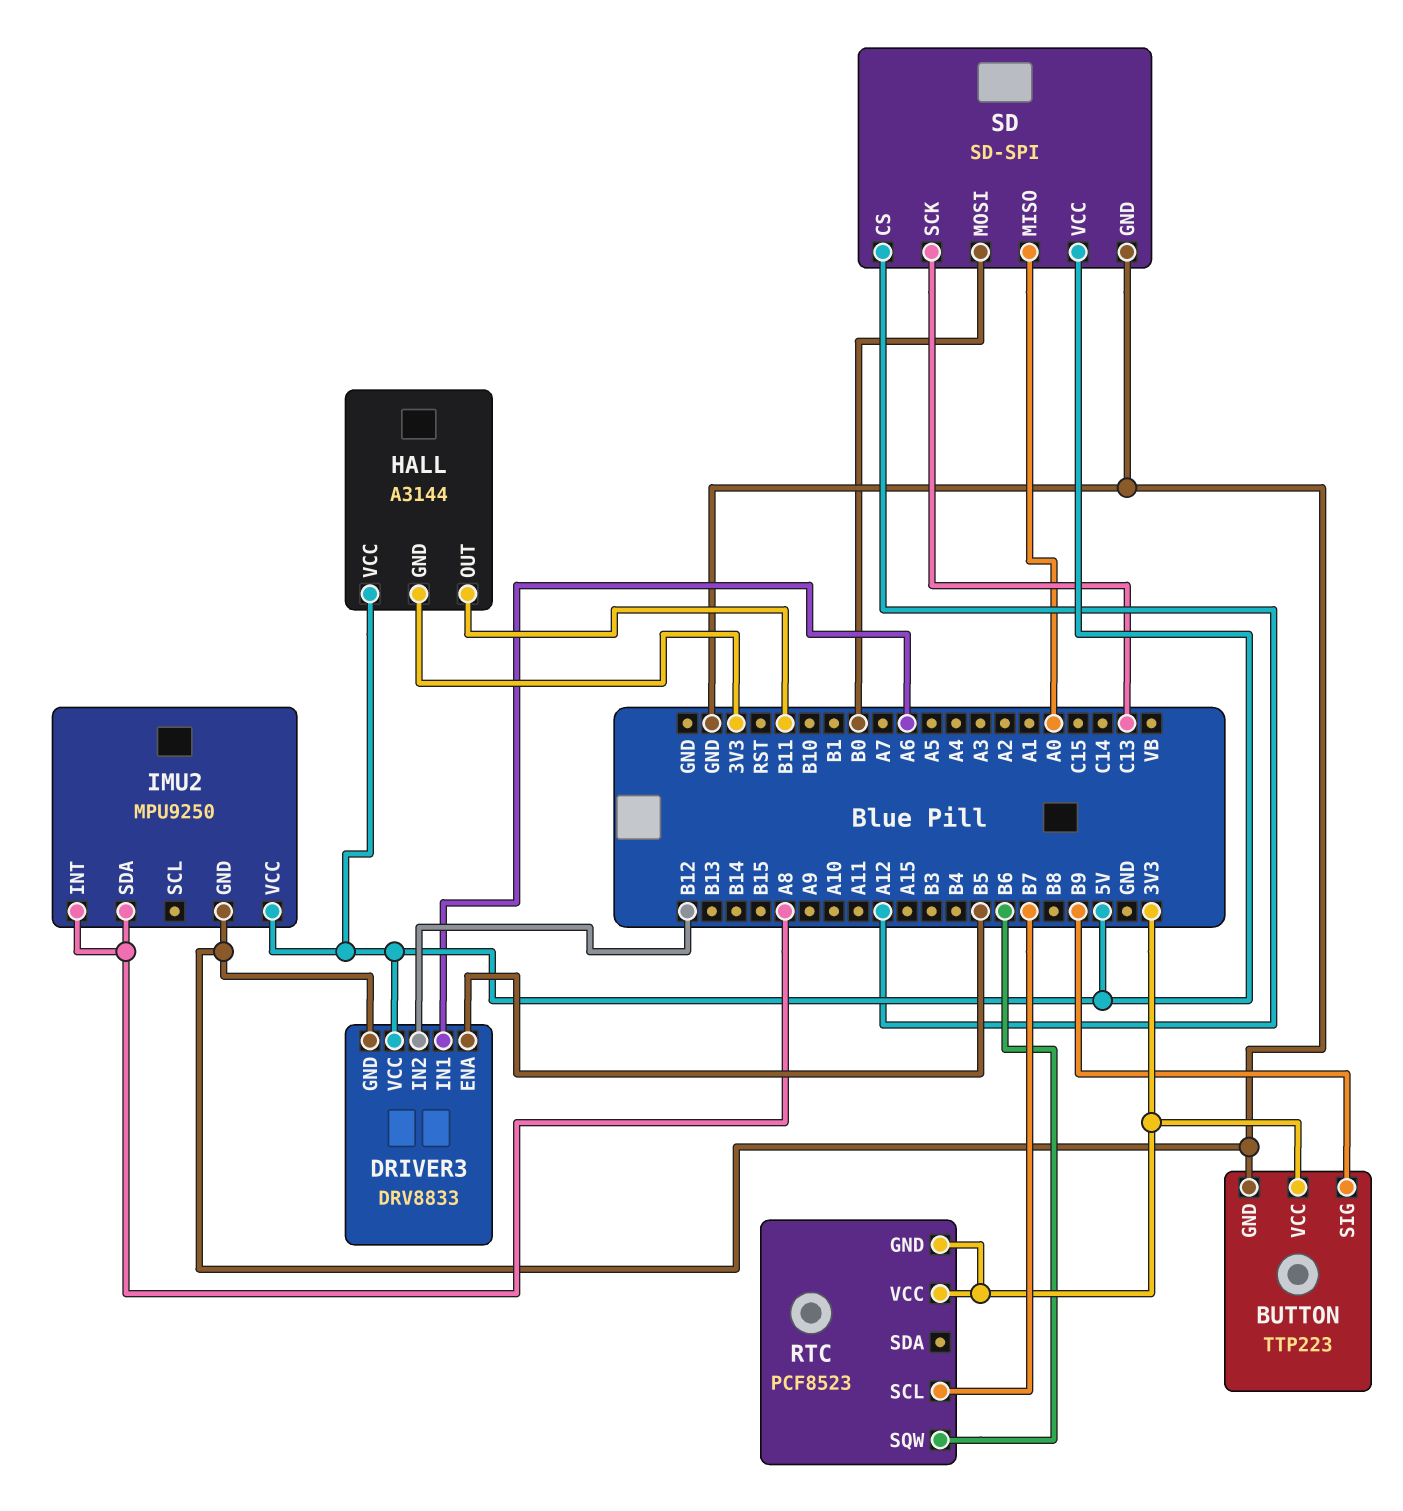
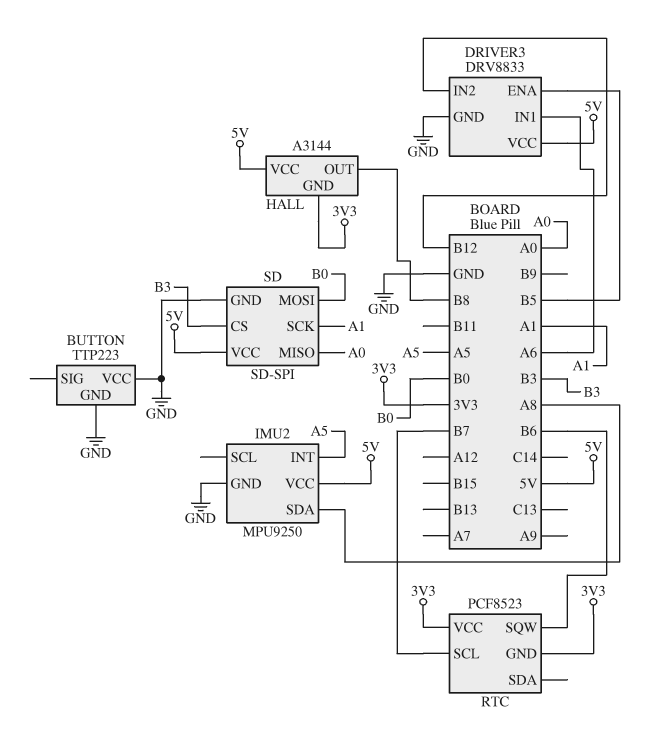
BUTTON pin SIG: B9 -> none
BUTTON pin VCC: 3V3 -> GND
HALL pin OUT: B11 -> B8
IMU2 pin INT: A8 -> A5
SD pin CS: A12 -> B3
SD pin SCK: C13 -> A1

